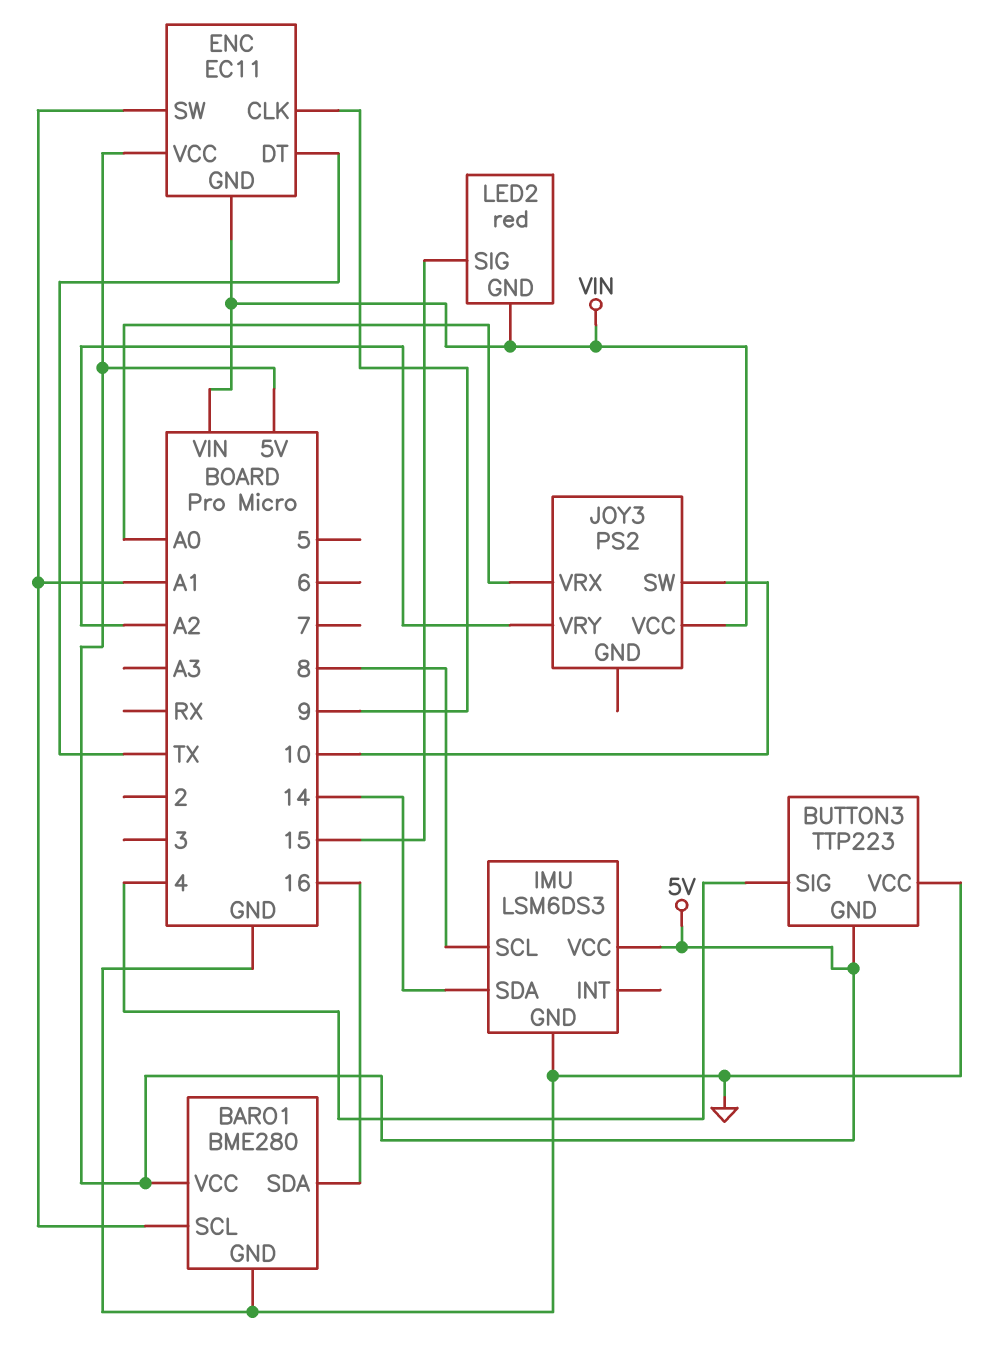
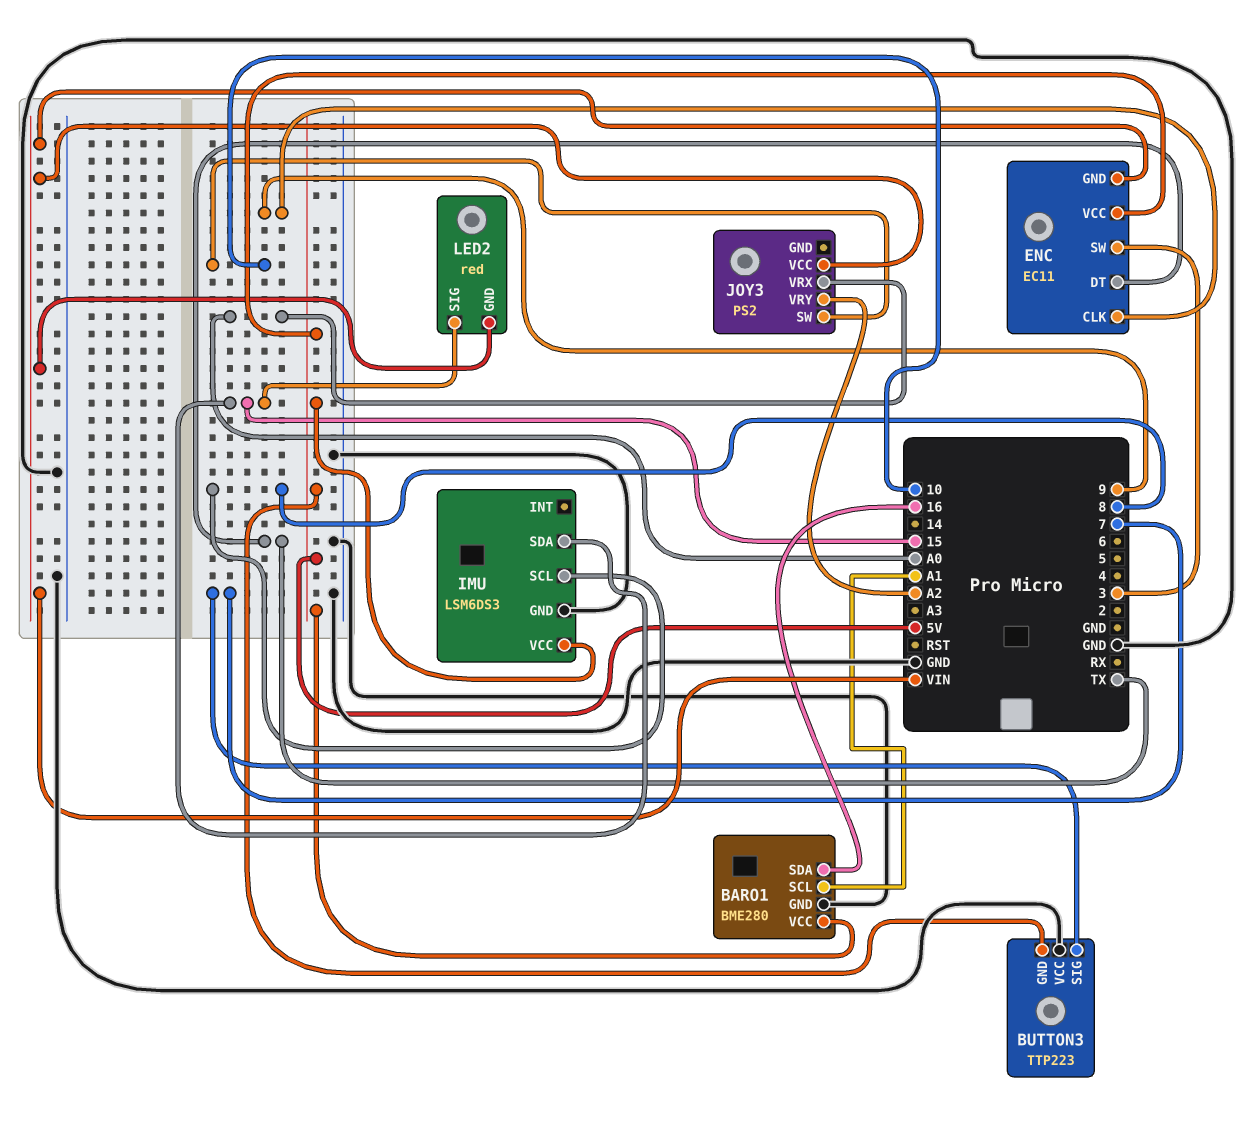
BUTTON3 pin SIG: 4 -> 7
ENC pin SW: A1 -> 3
IMU pin SDA: 14 -> 15

